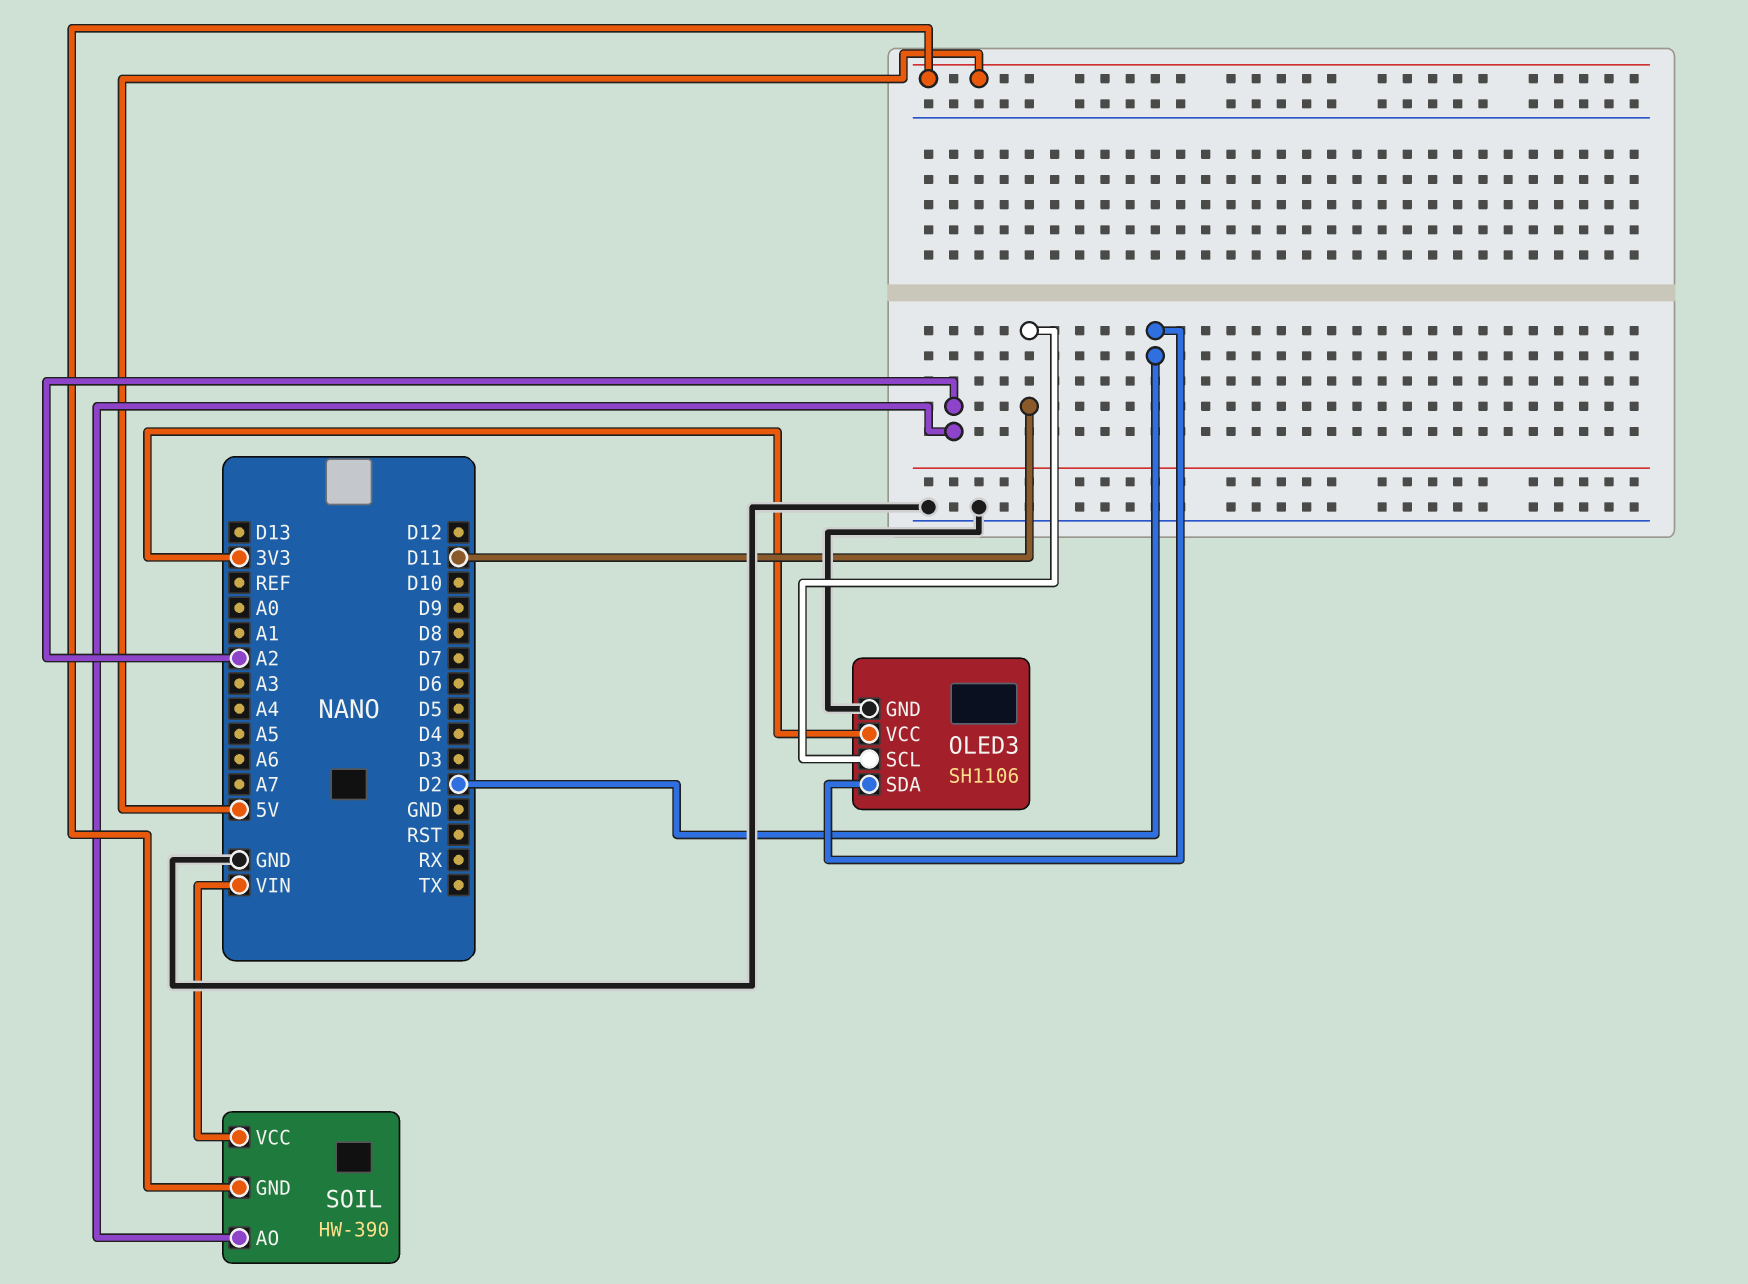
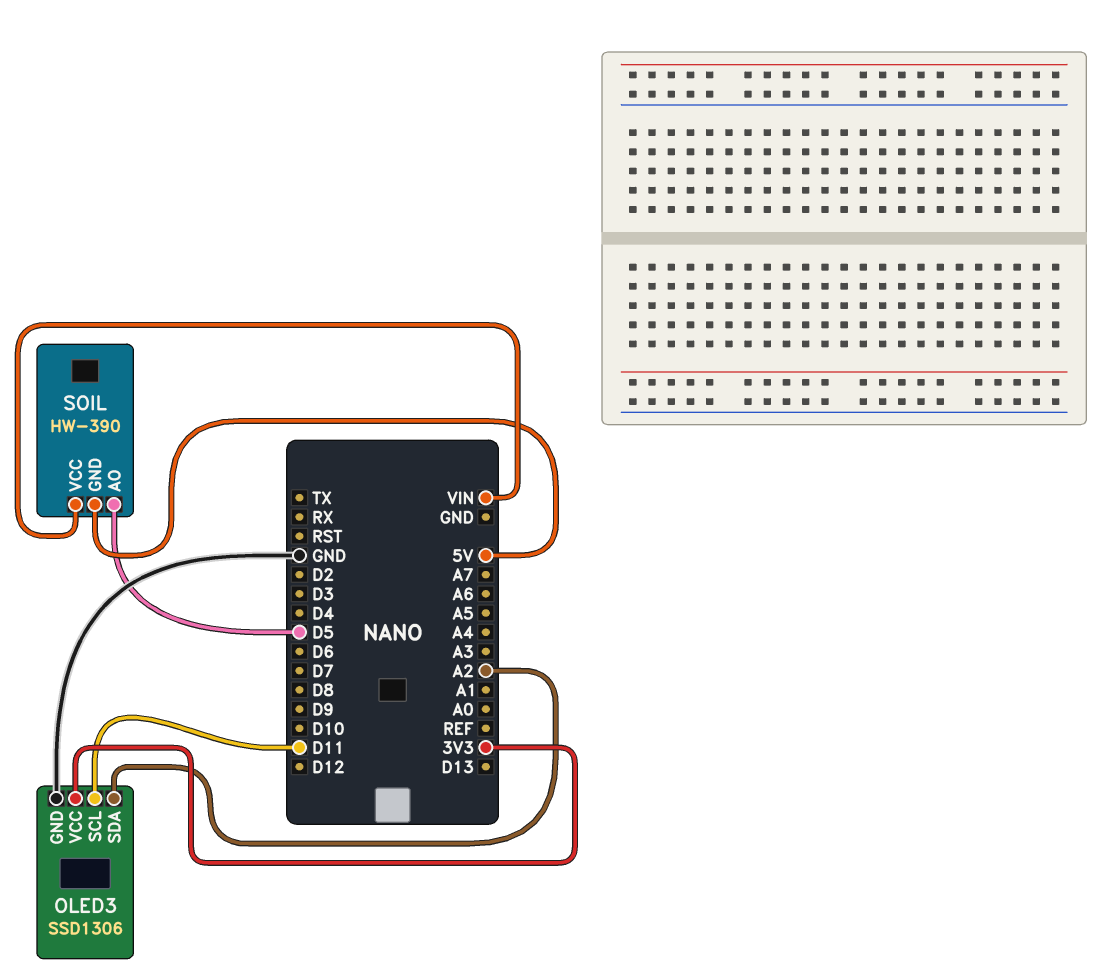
OLED3: SH1106 -> SSD1306
OLED3 pin SDA: D2 -> A2
SOIL pin AO: A2 -> D5

